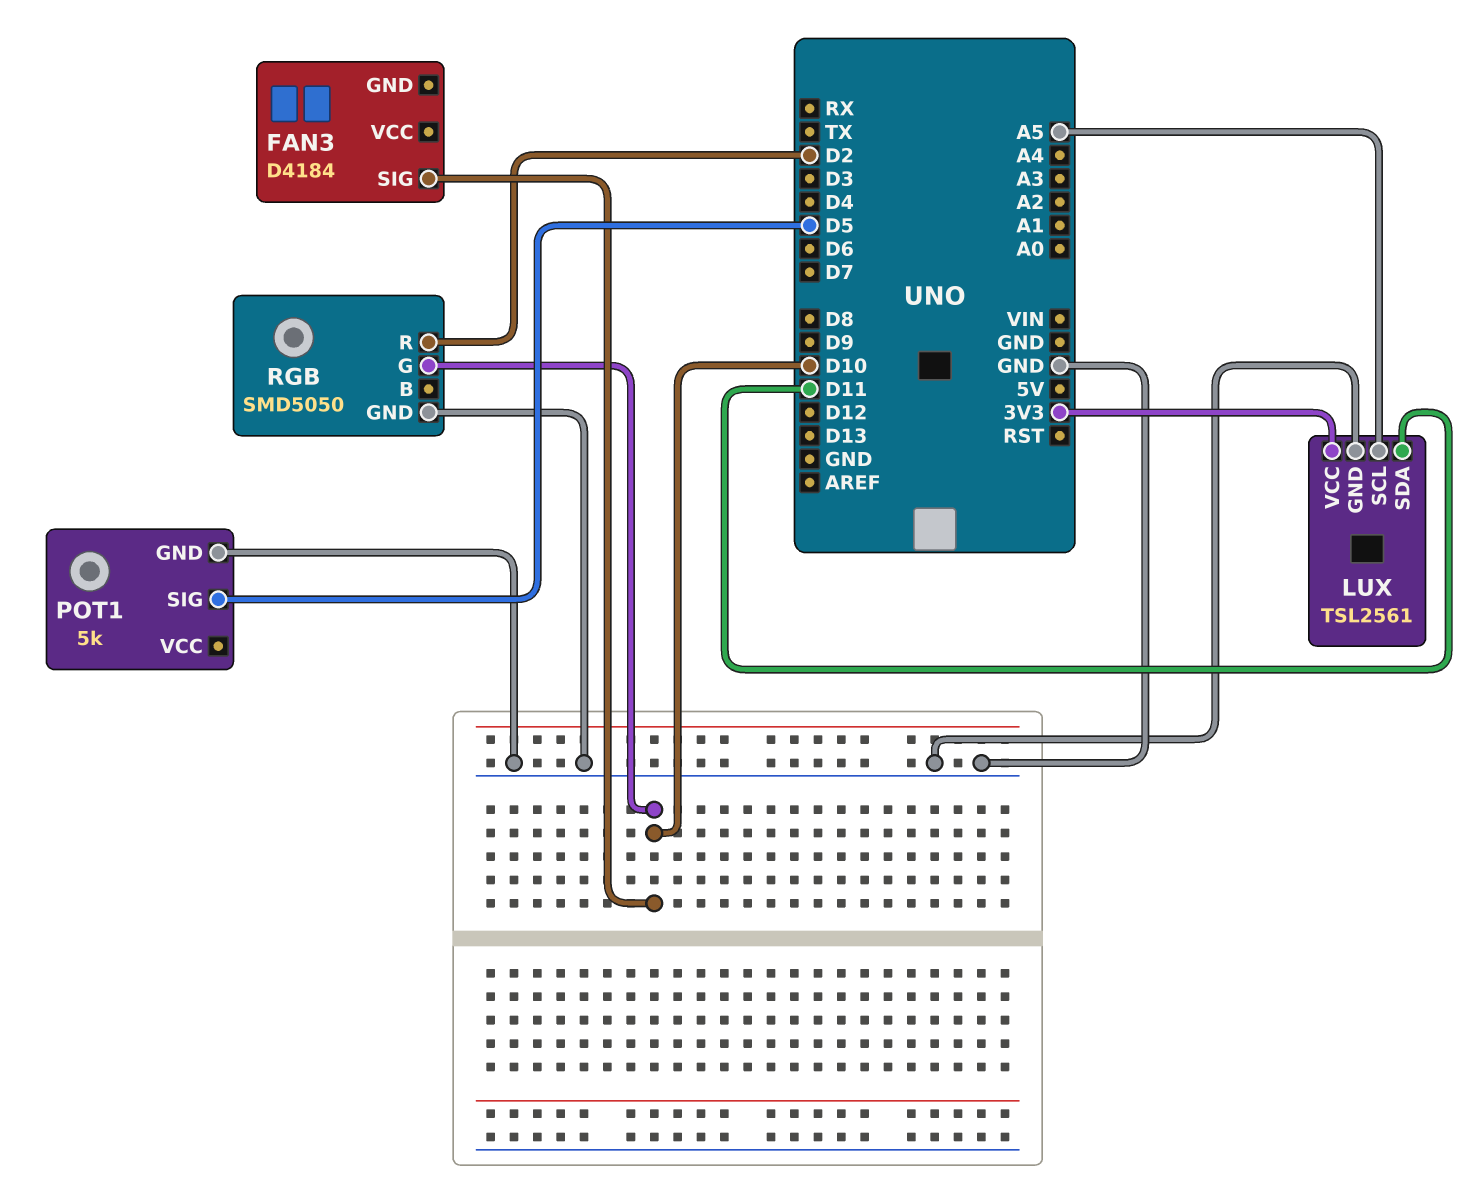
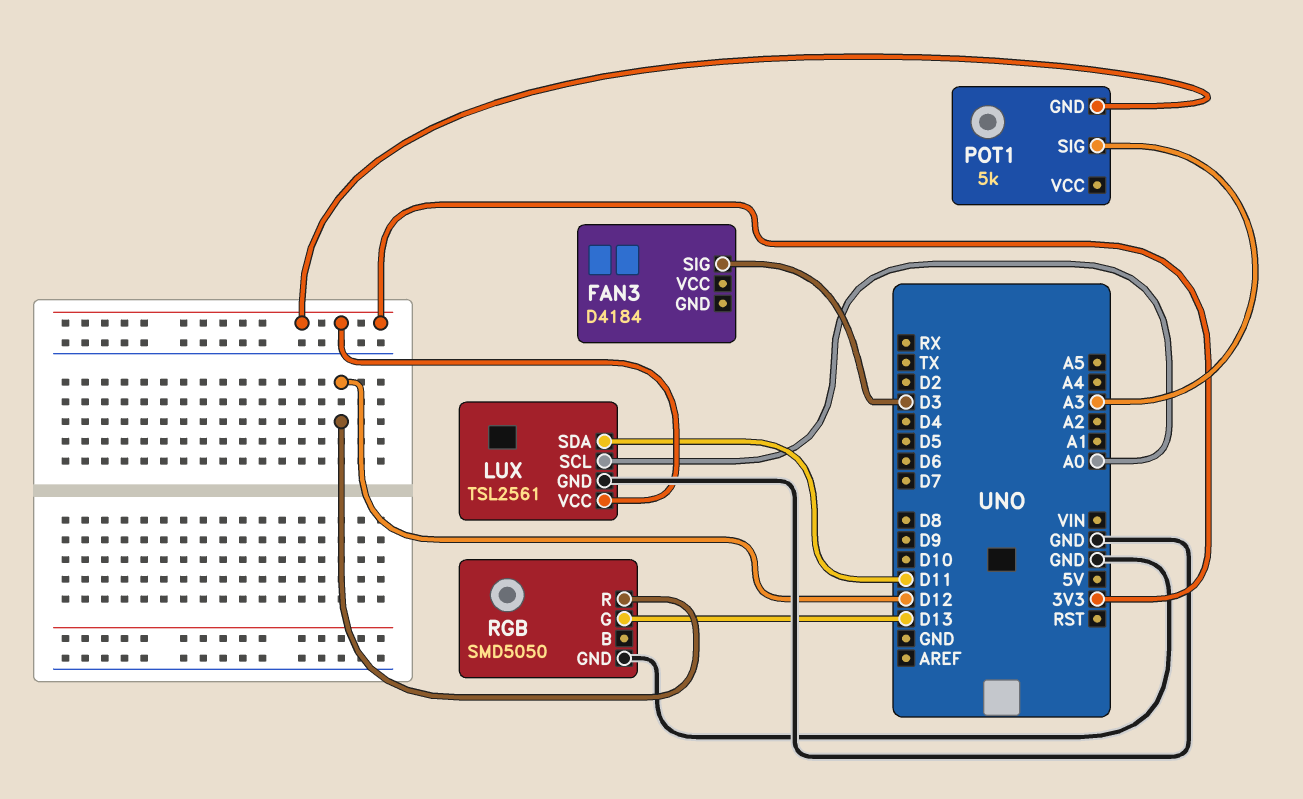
FAN3 pin SIG: D10 -> D3
LUX pin SCL: A5 -> A0
POT1 pin GND: GND -> 3V3
POT1 pin SIG: D5 -> A3
RGB pin G: D10 -> D13
RGB pin R: D2 -> D12

